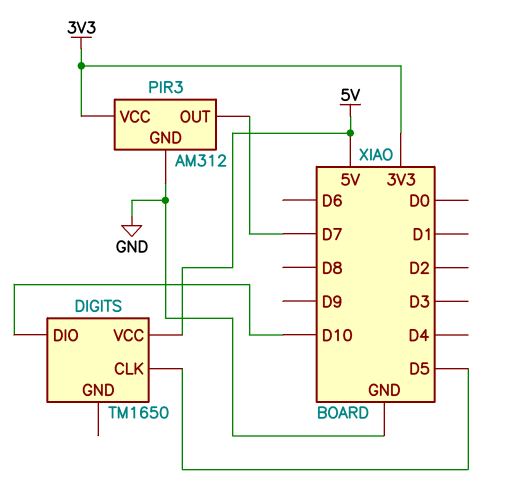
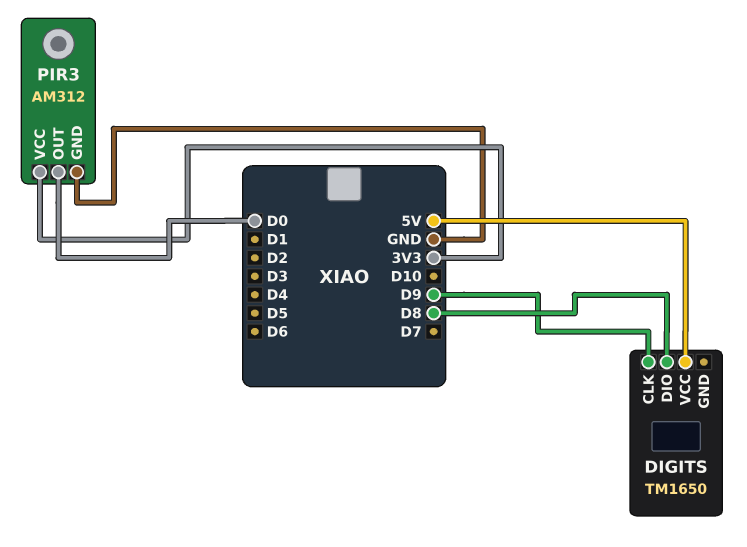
DIGITS pin CLK: D5 -> D9
DIGITS pin DIO: D10 -> D8
PIR3 pin OUT: D7 -> D0

